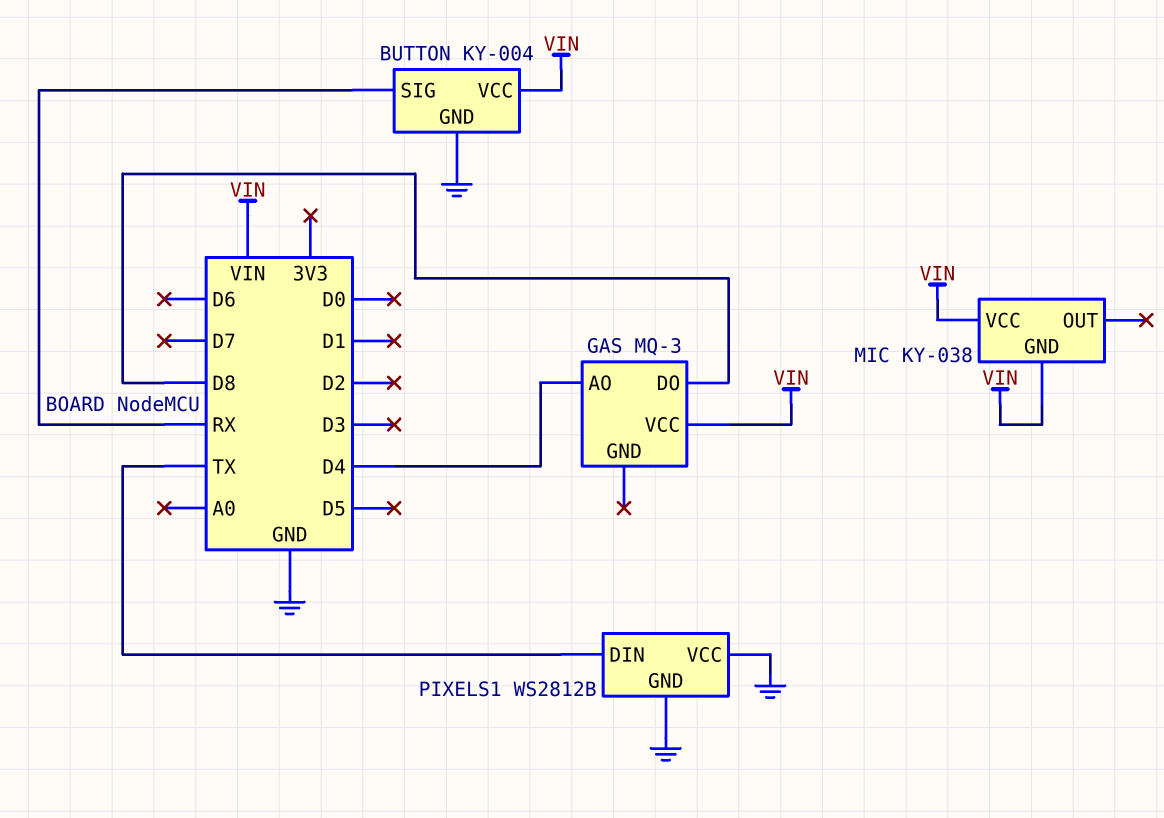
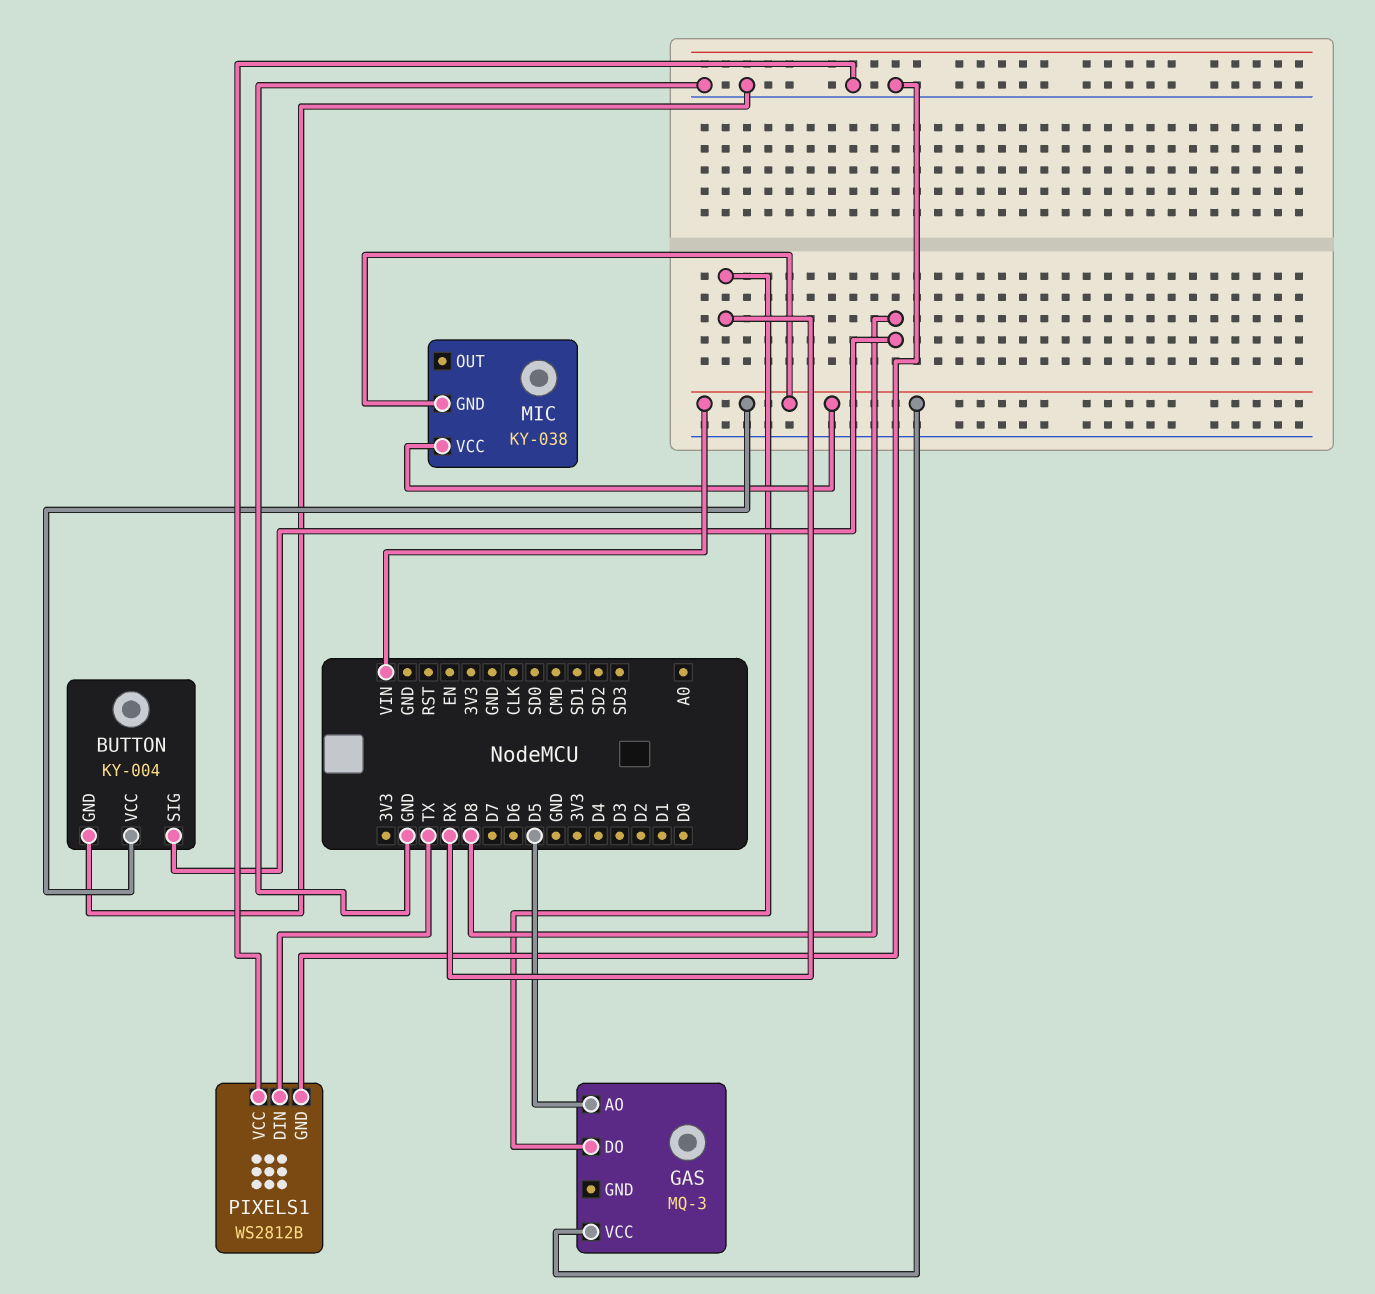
BUTTON pin SIG: RX -> D8
GAS pin AO: D4 -> D5
GAS pin DO: D8 -> RX

